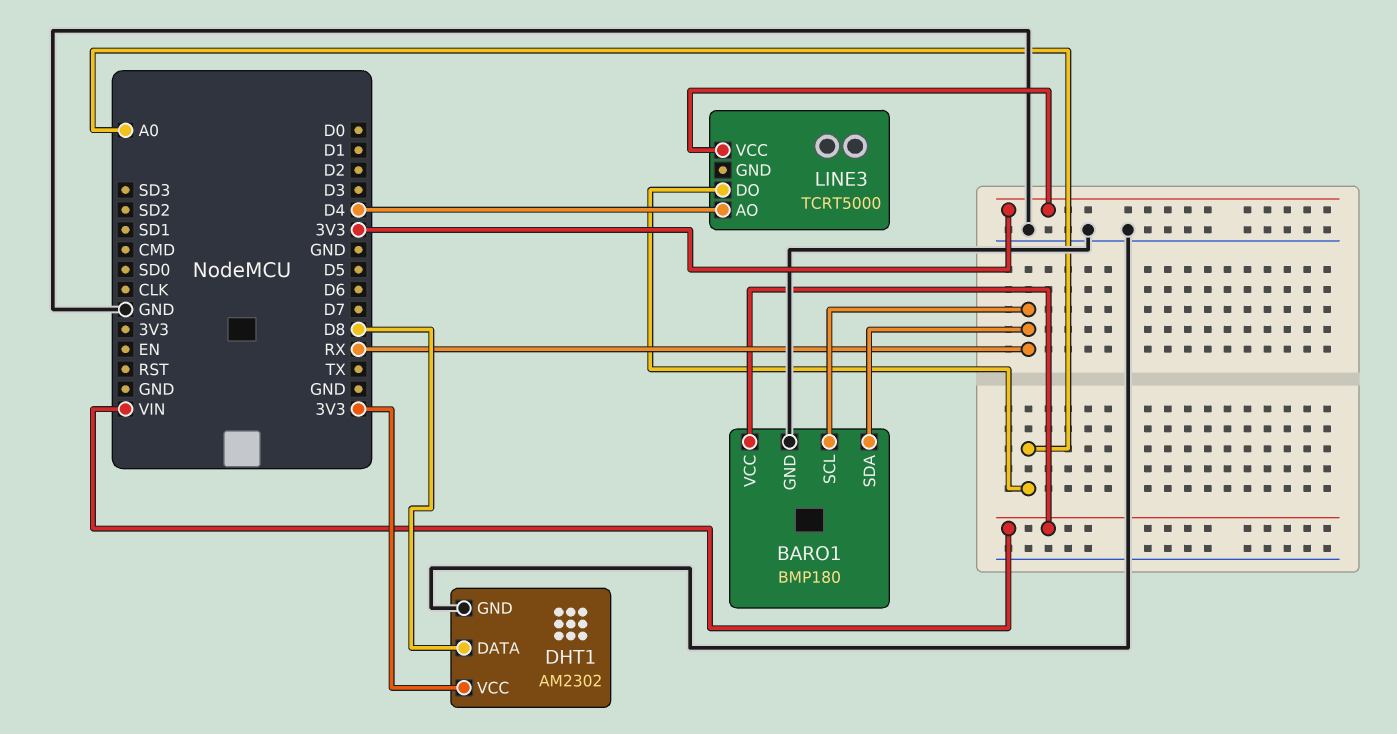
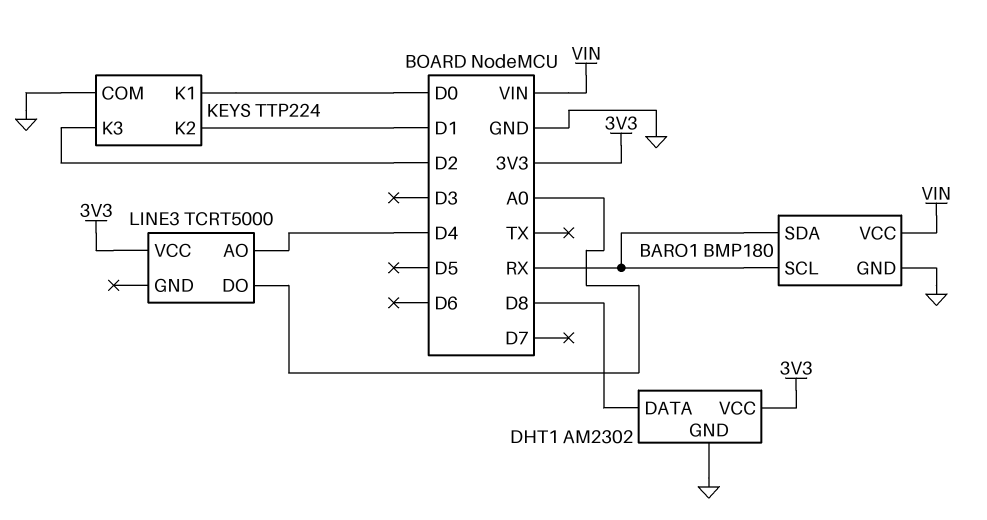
KEYS: none -> TTP224
KEYS pin COM: none -> GND
KEYS pin K1: none -> D0
KEYS pin K2: none -> D1
KEYS pin K3: none -> D2

